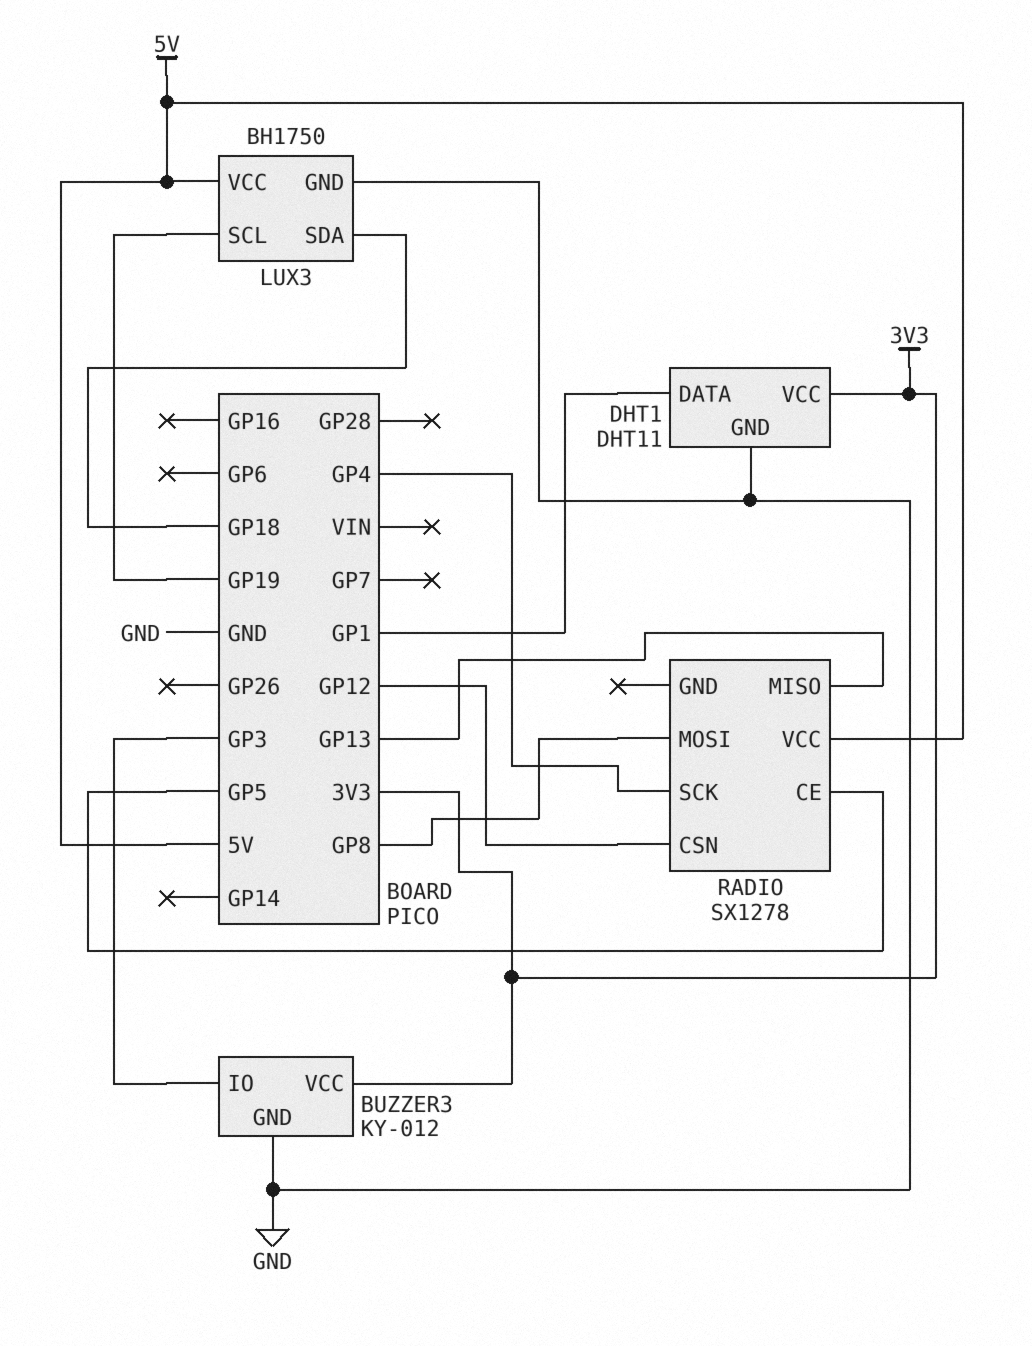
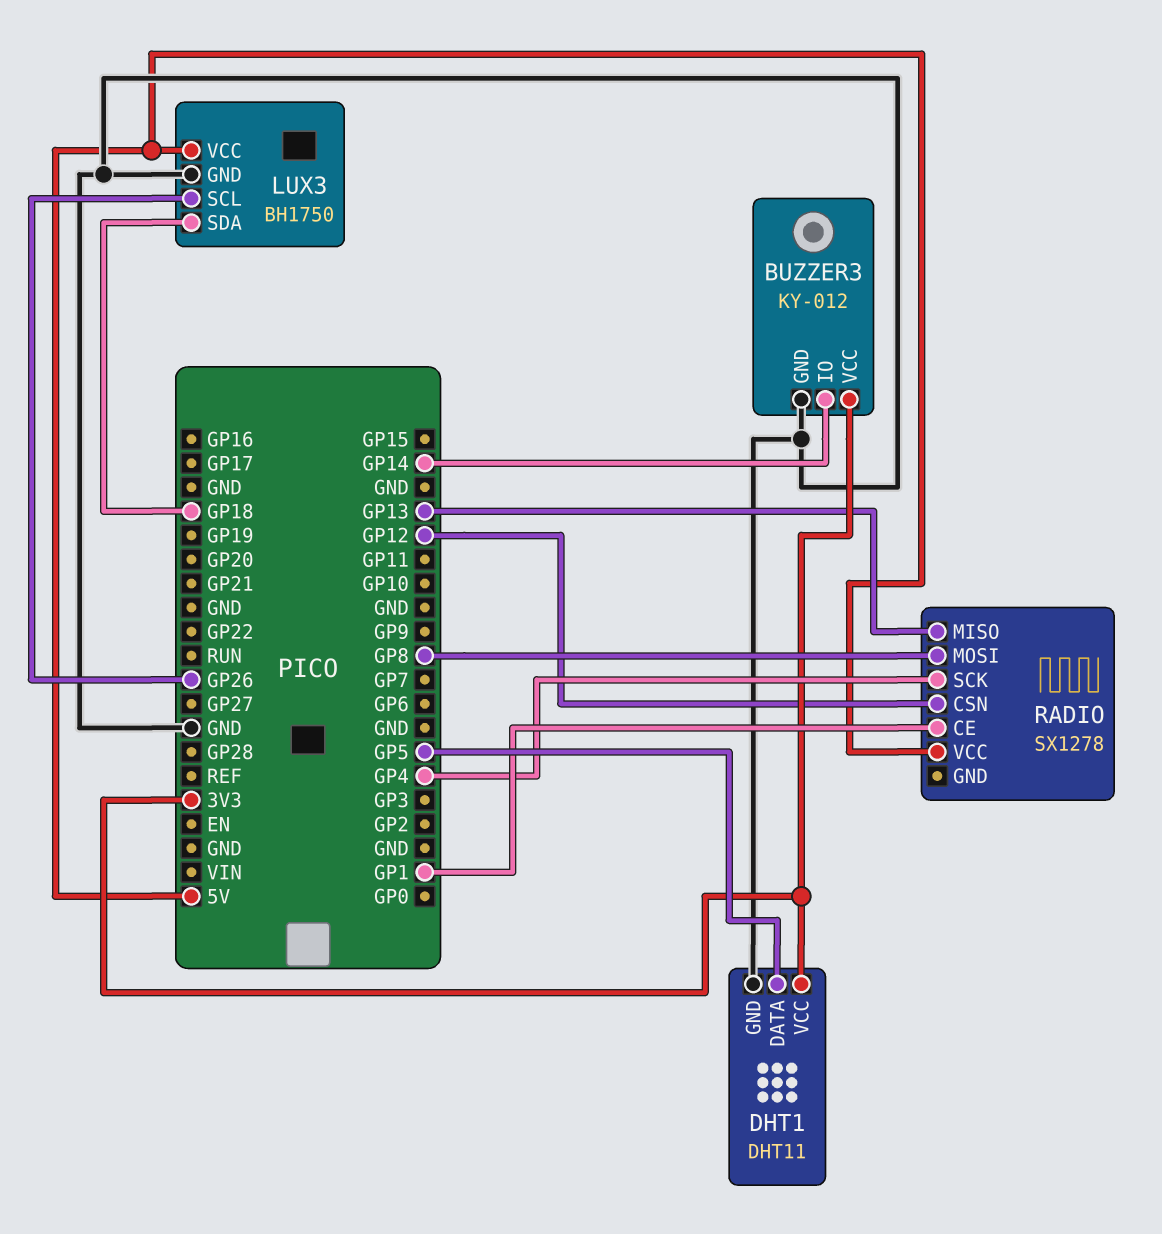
BUZZER3 pin IO: GP3 -> GP14
DHT1 pin DATA: GP1 -> GP5
LUX3 pin SCL: GP19 -> GP26
RADIO pin CE: GP5 -> GP1

